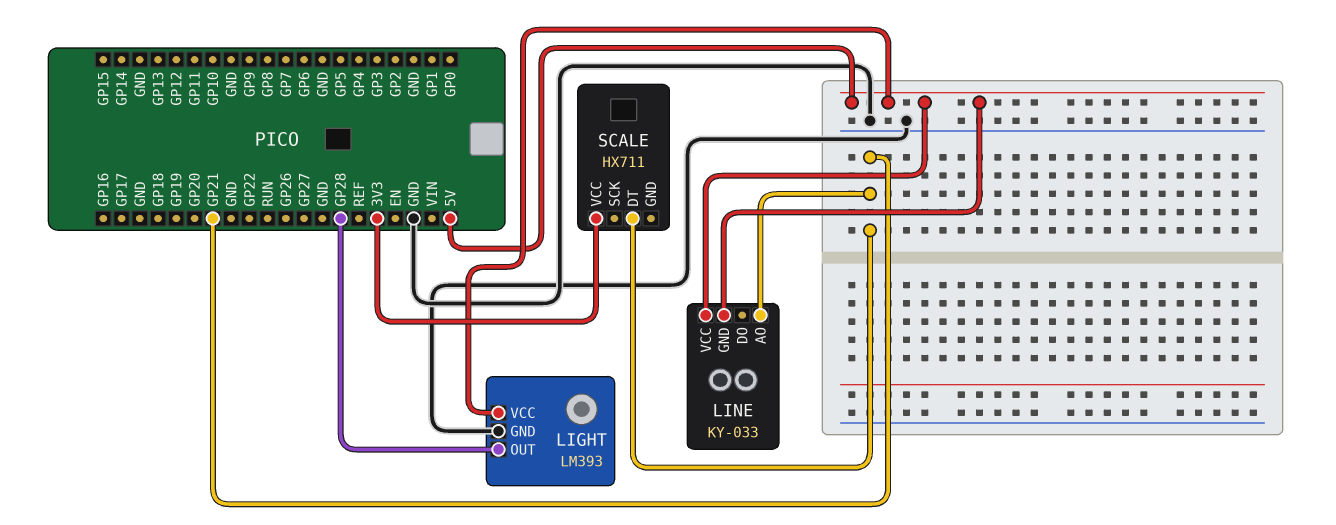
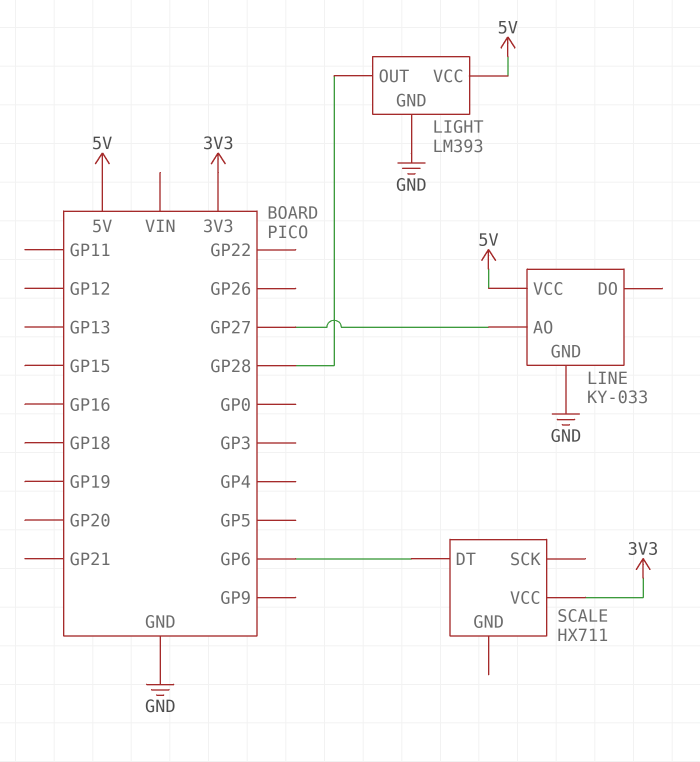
LINE pin AO: GP21 -> GP27
LINE pin GND: 5V -> GND
SCALE pin DT: GP21 -> GP6

